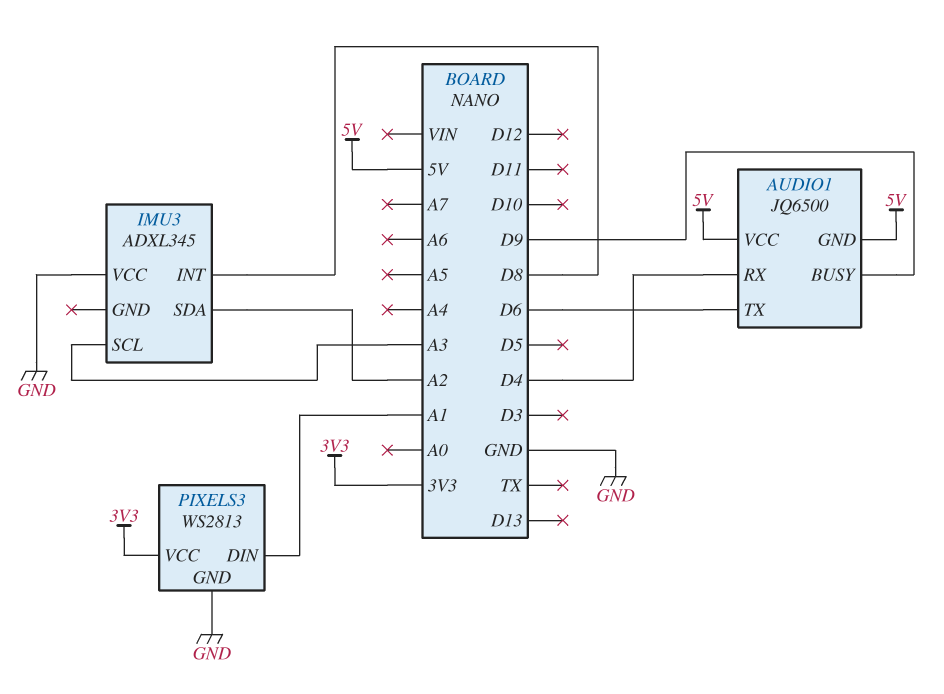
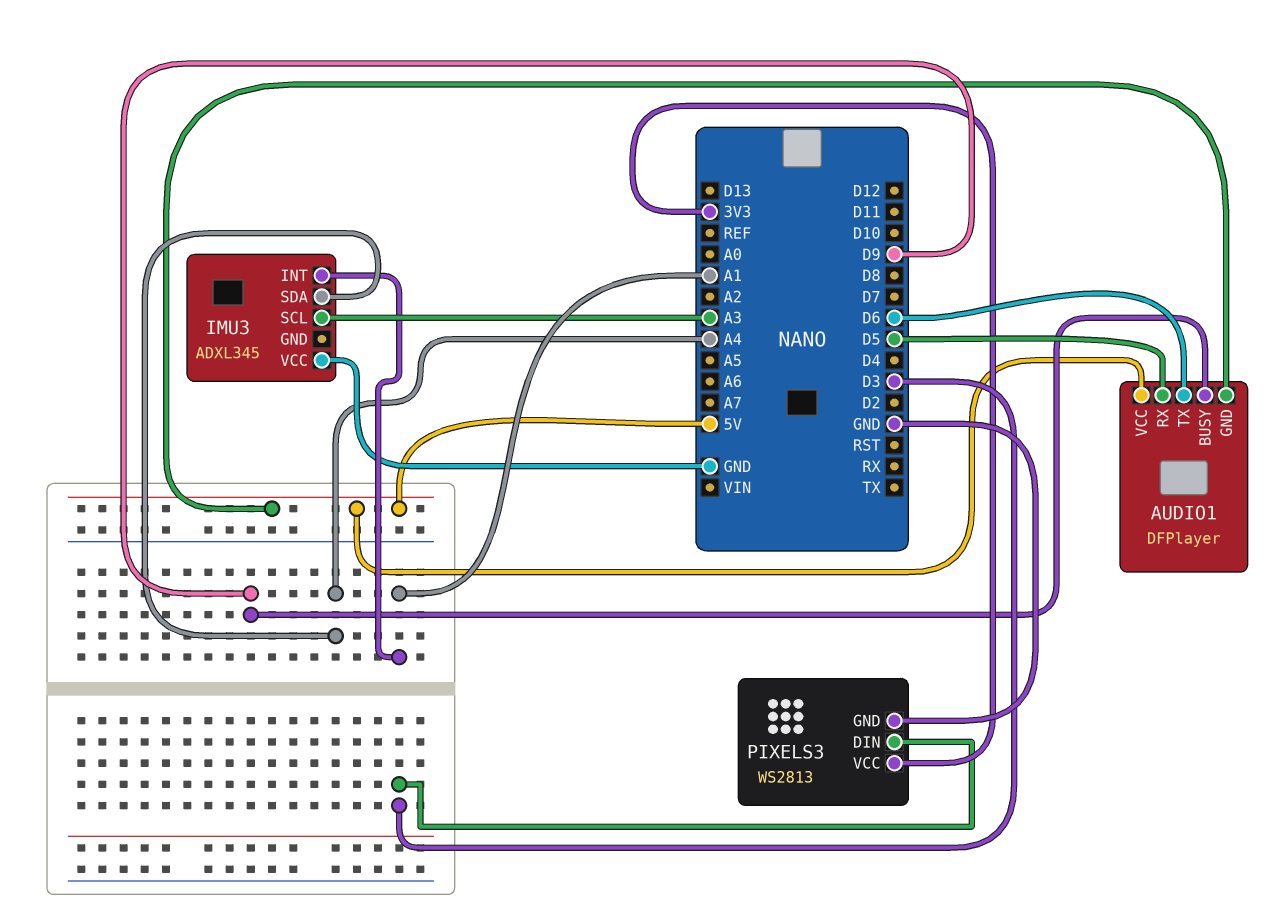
AUDIO1: JQ6500 -> DFPlayer
AUDIO1 pin RX: D4 -> D5
IMU3 pin INT: D8 -> A1
IMU3 pin SDA: A2 -> A4
PIXELS3 pin DIN: A1 -> D3

